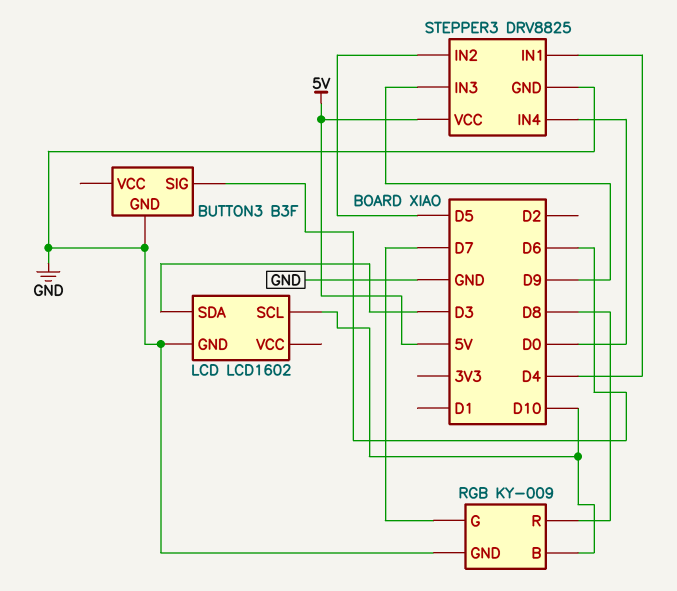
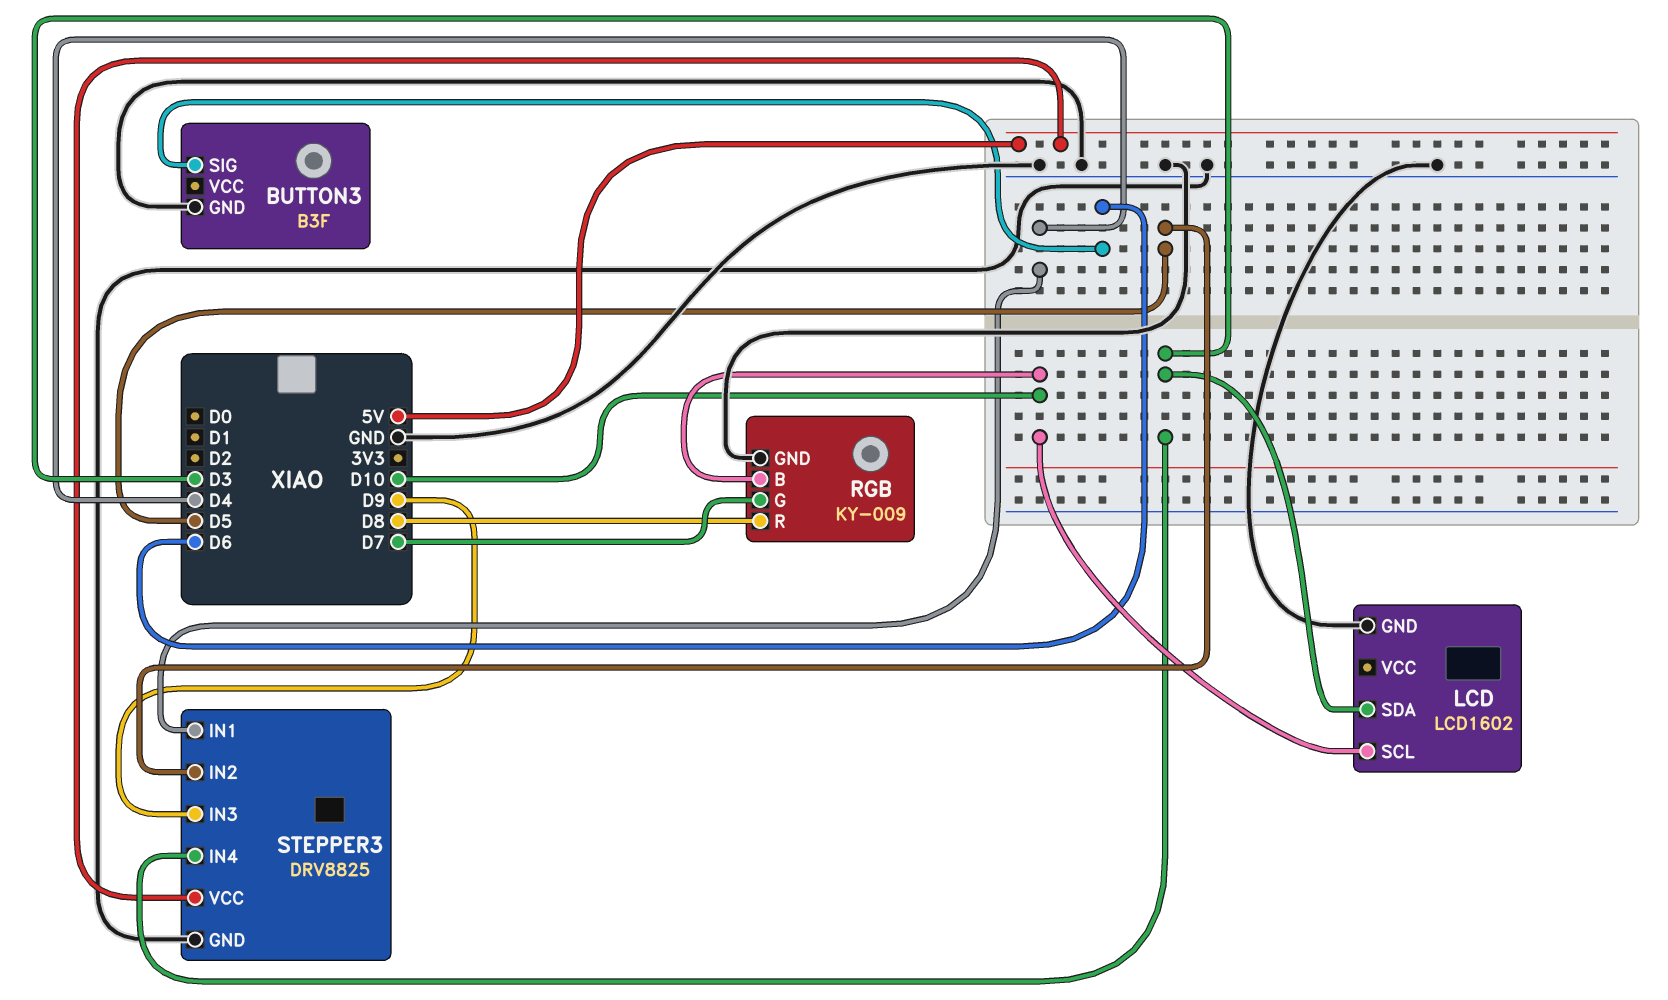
STEPPER3 pin IN4: D0 -> D3

